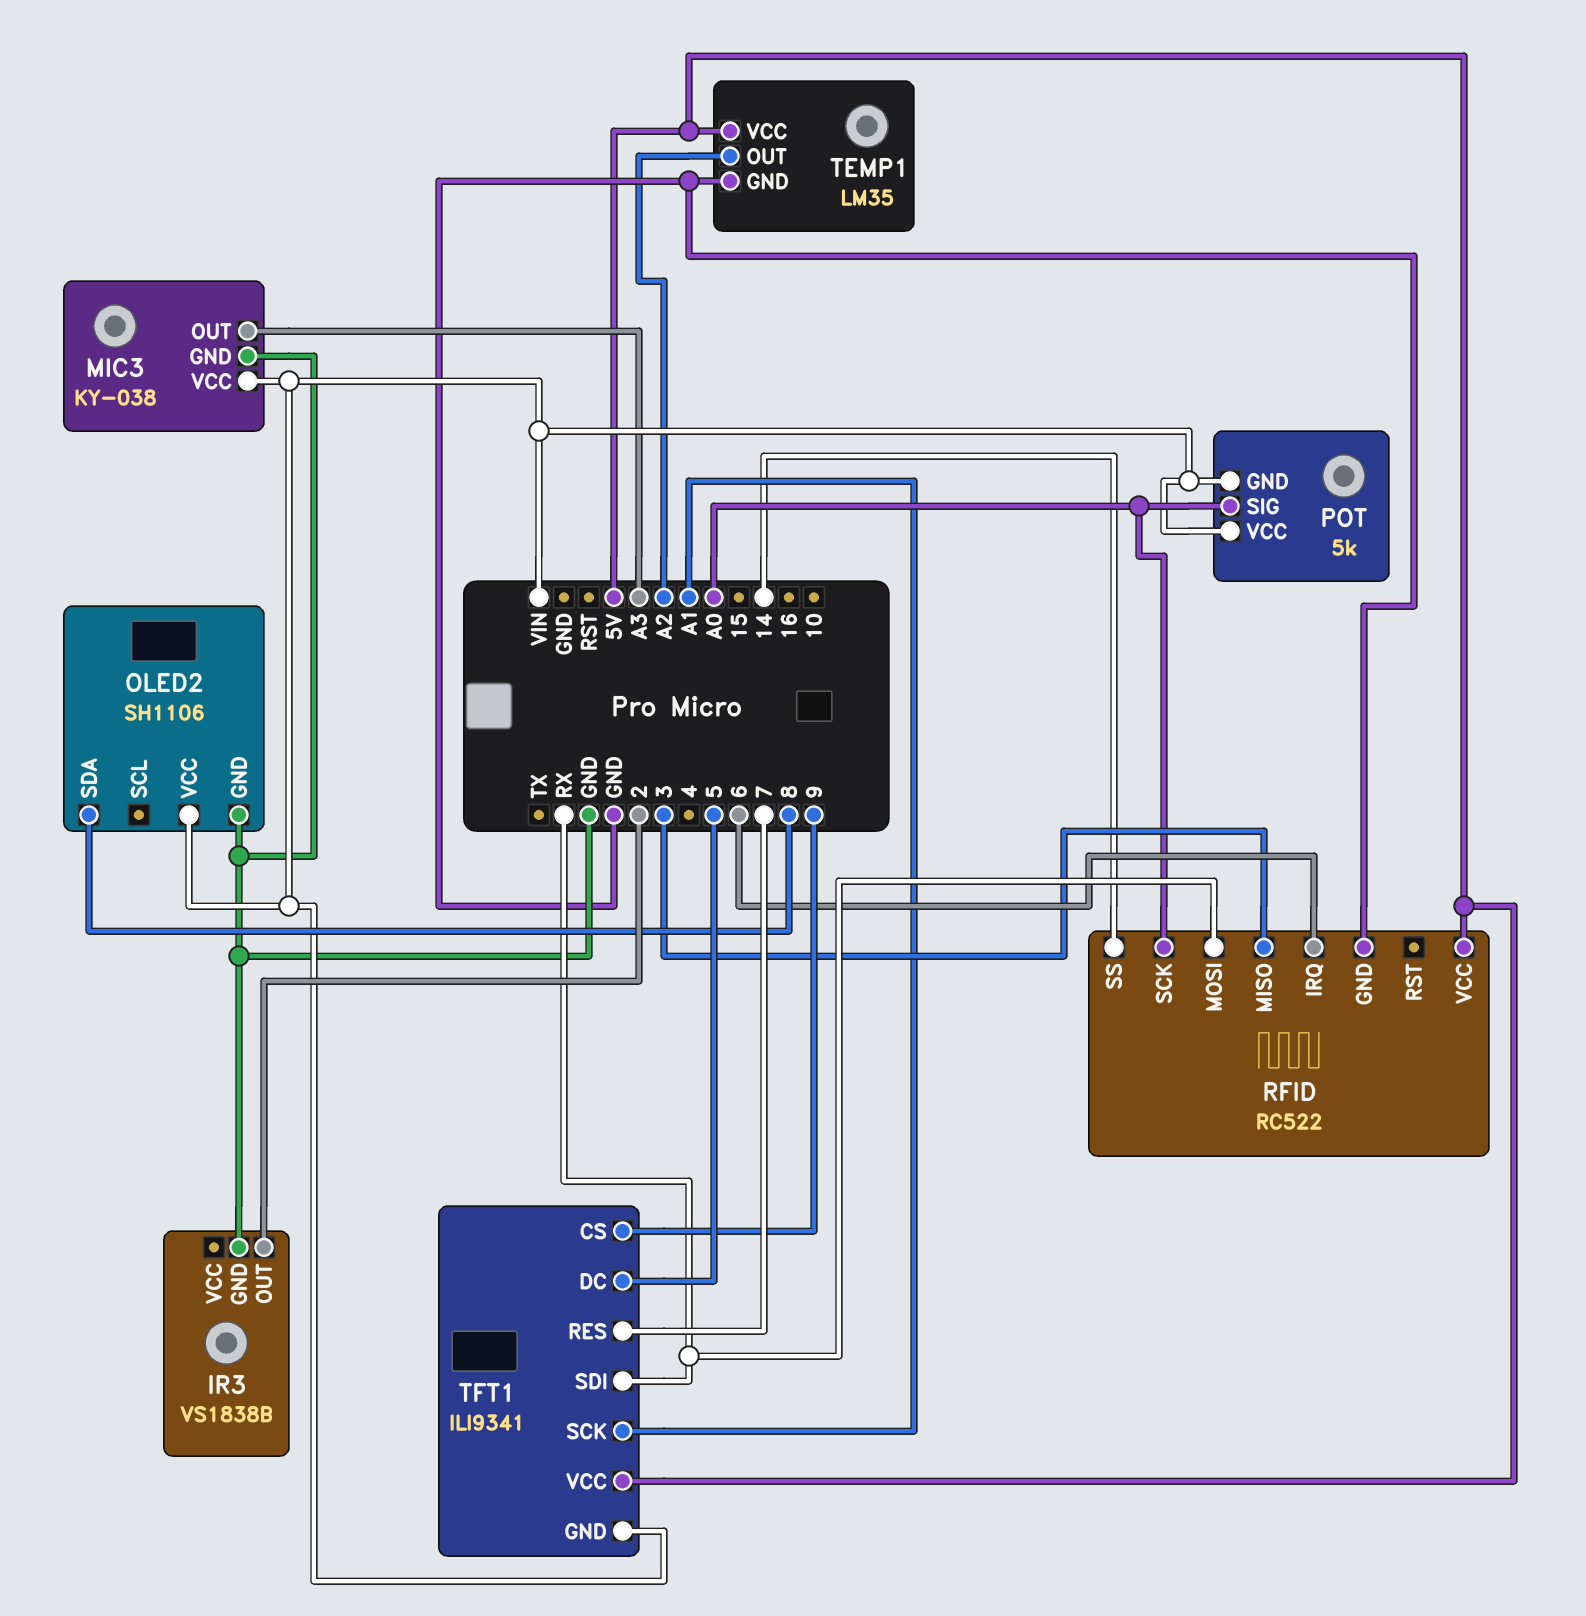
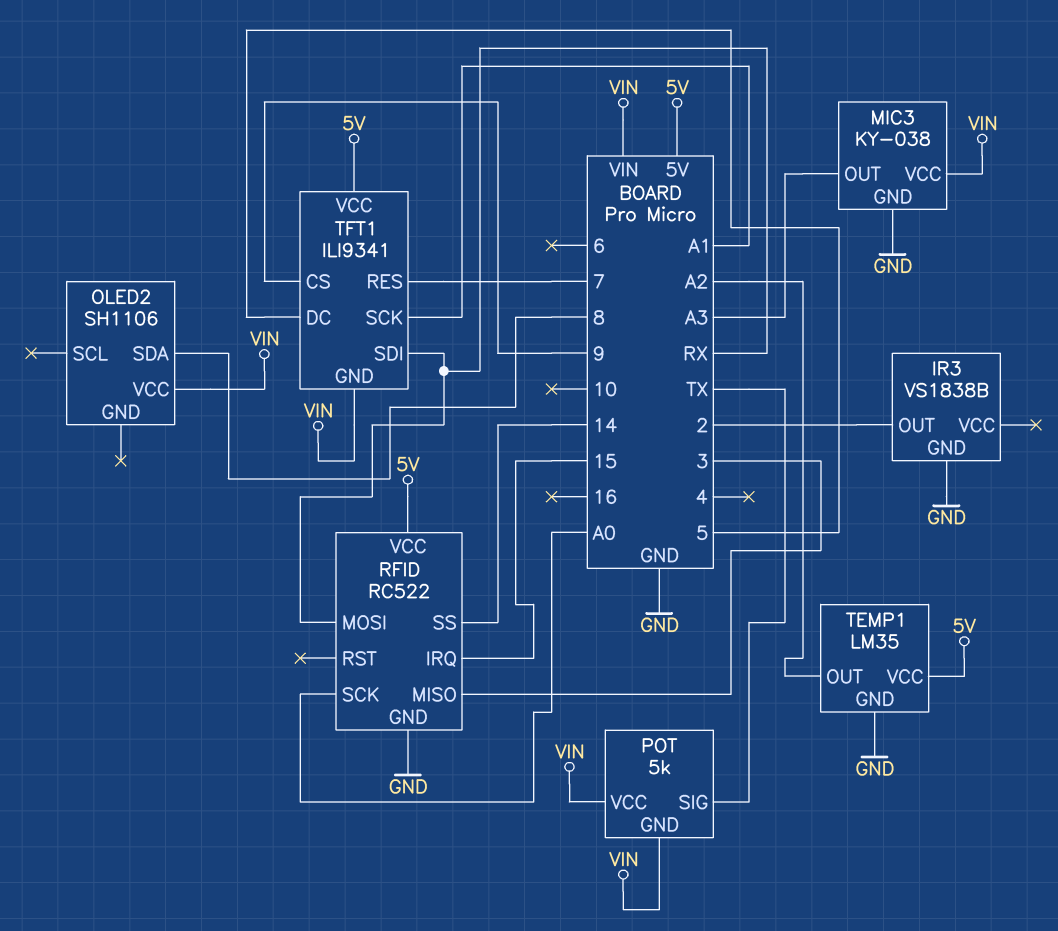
OLED2 pin GND: GND -> none
POT pin SIG: A0 -> TX
RFID pin IRQ: 6 -> 15

